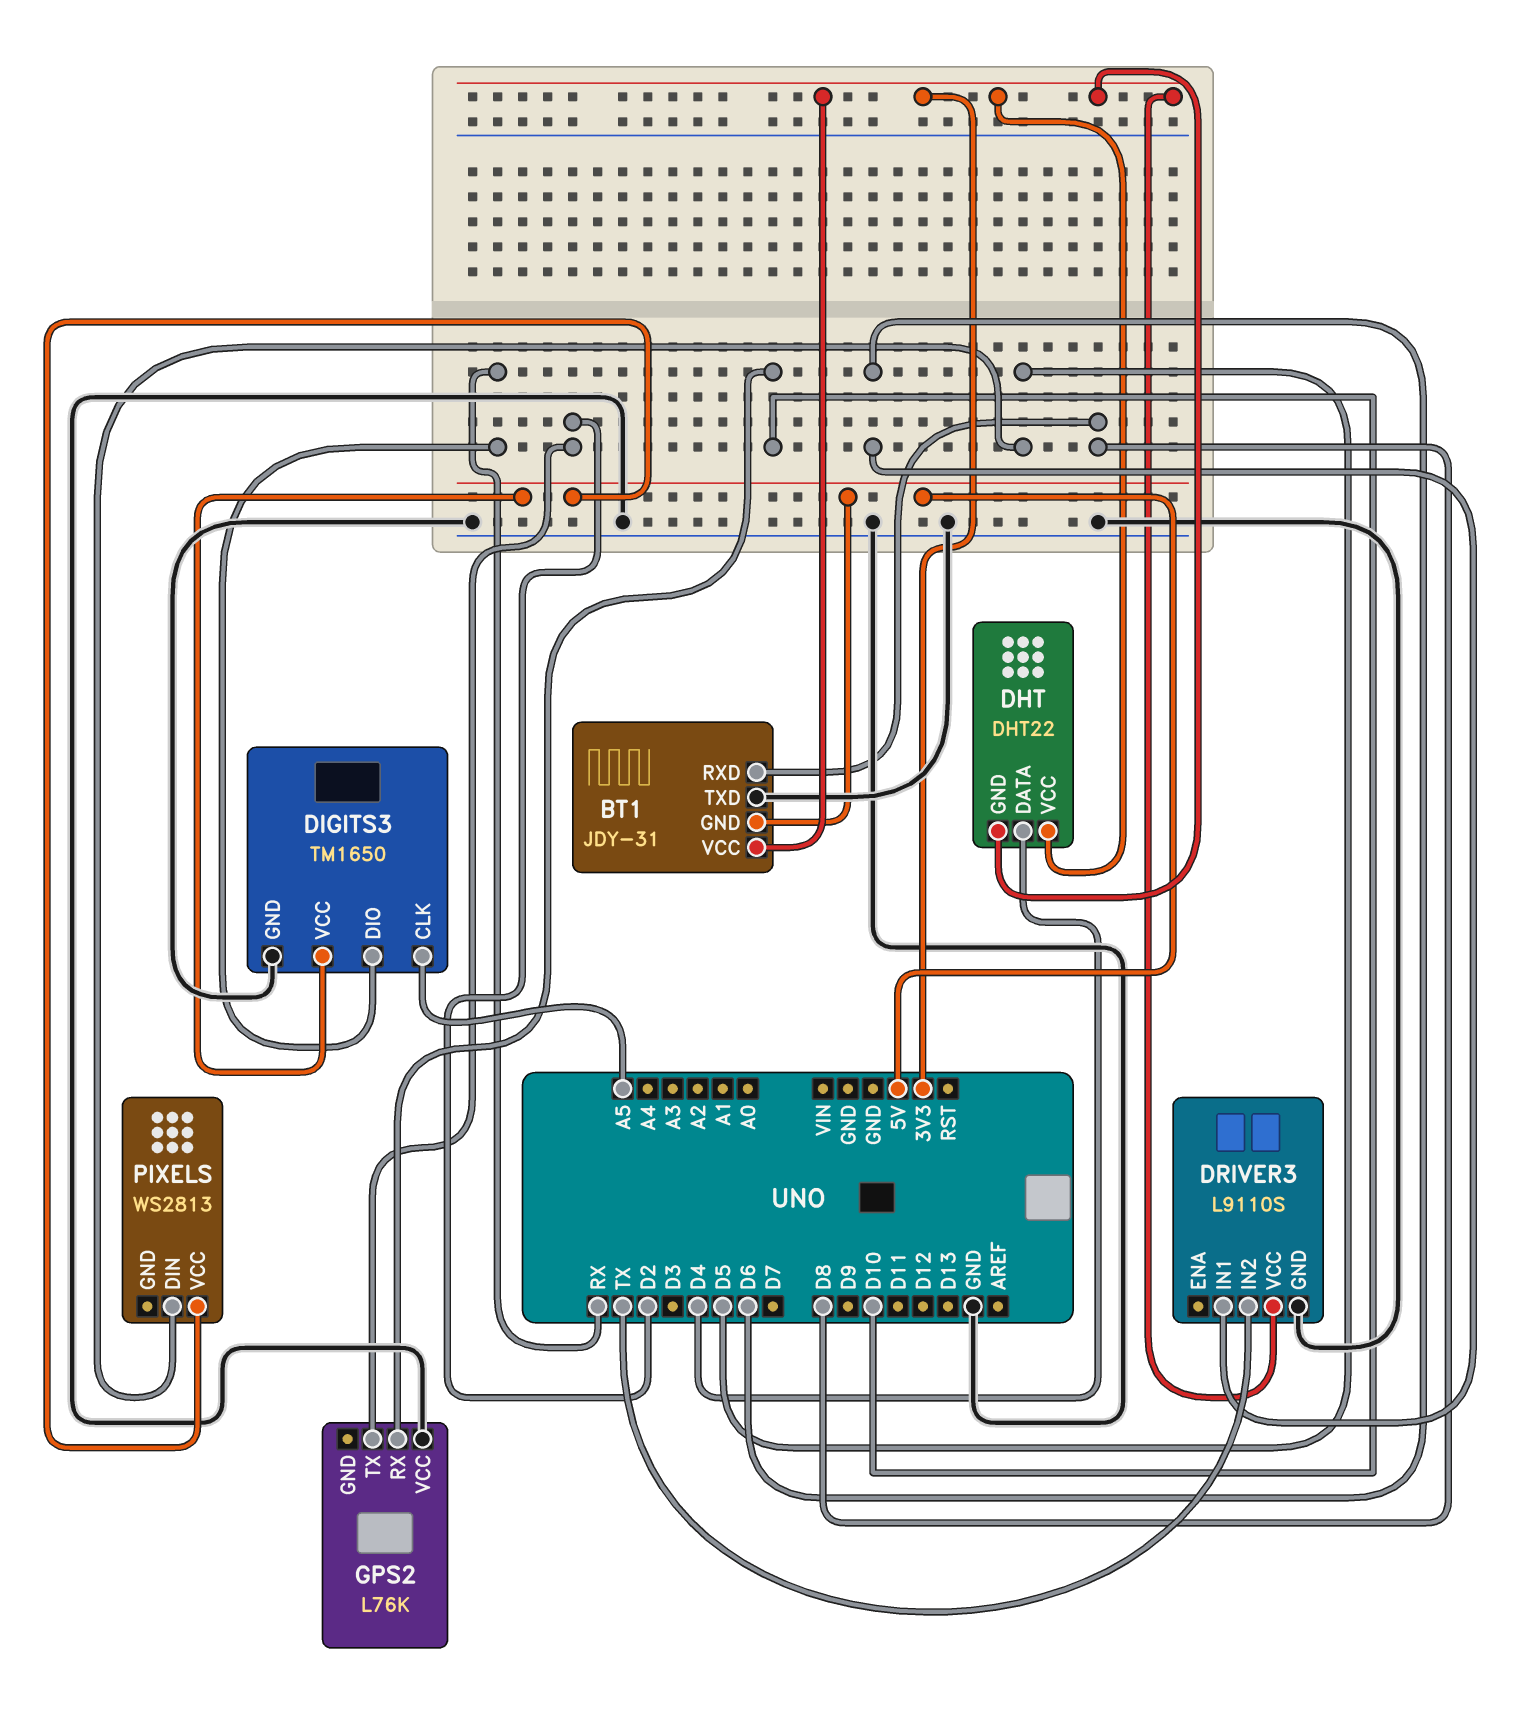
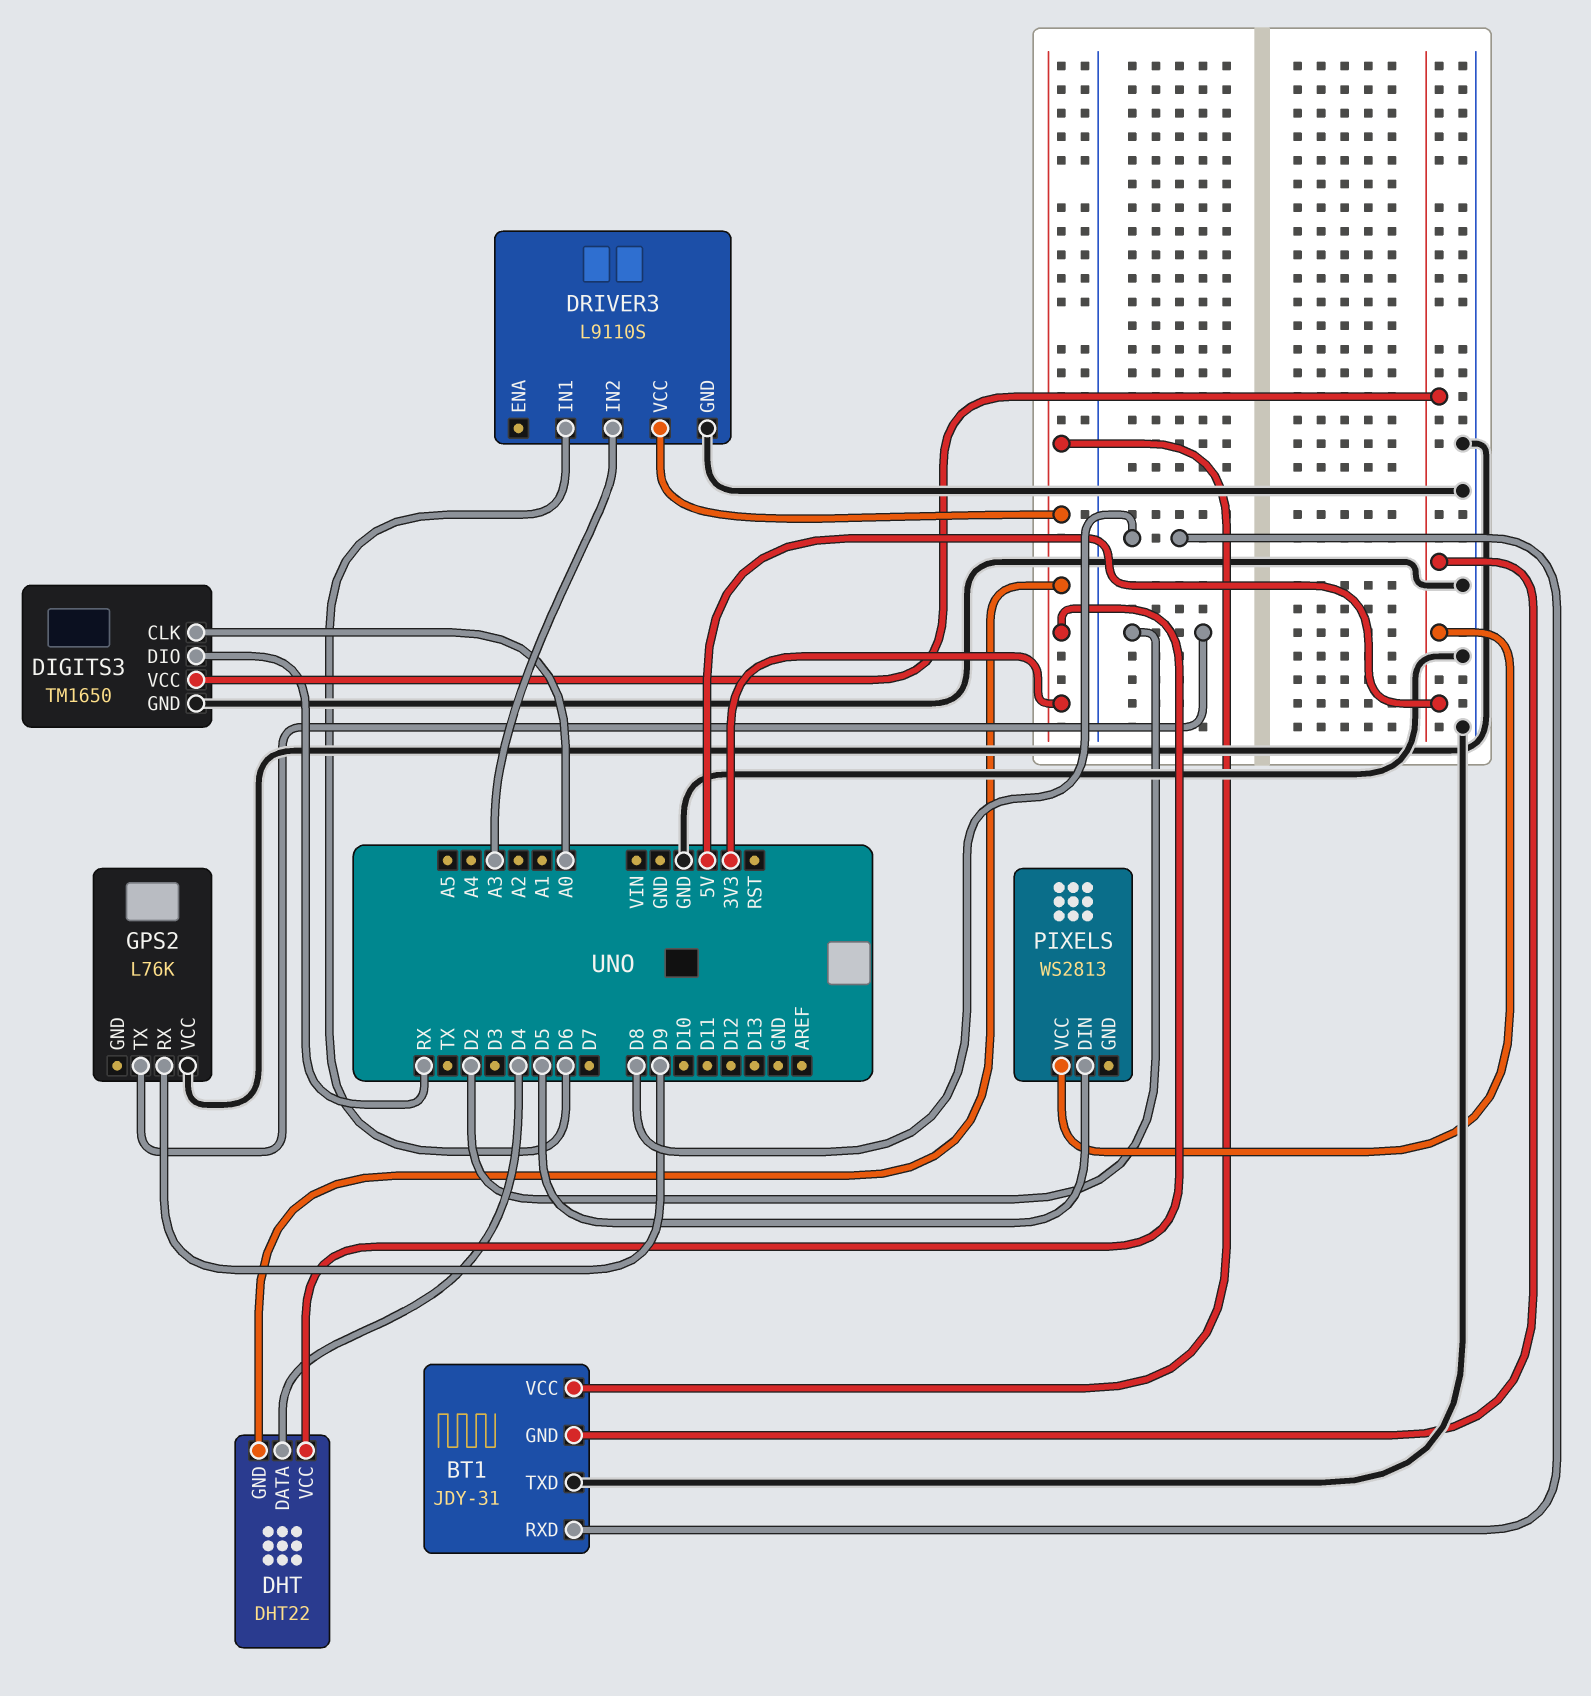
DIGITS3 pin CLK: A5 -> A0
DRIVER3 pin IN2: TX -> A3
GPS2 pin RX: D10 -> D9

